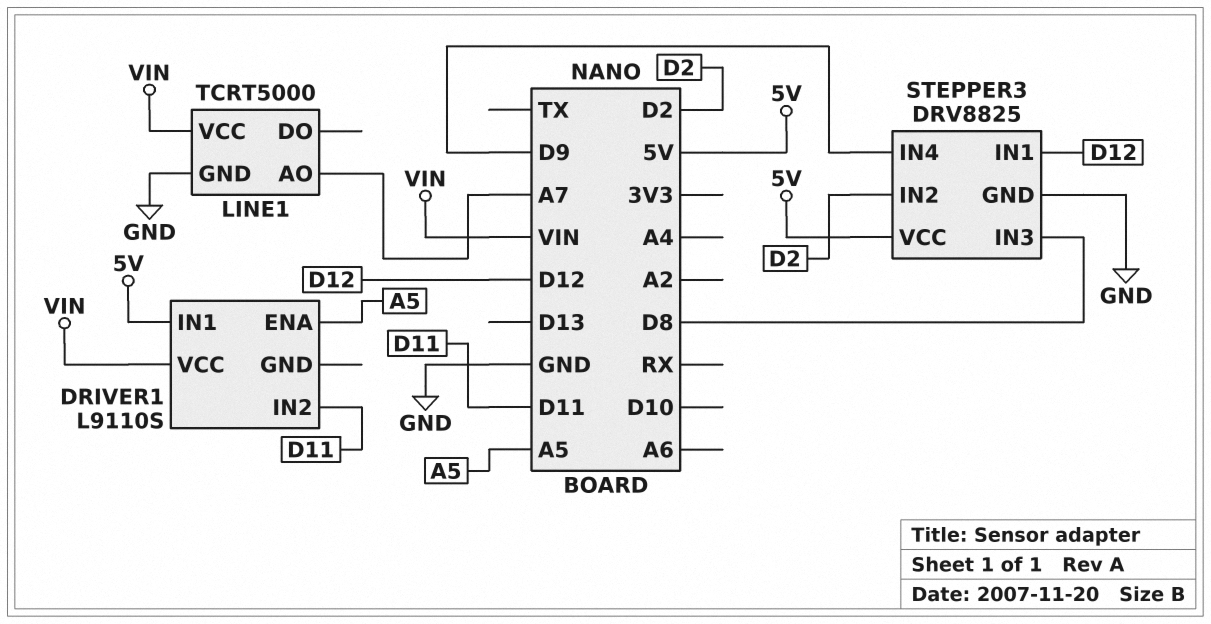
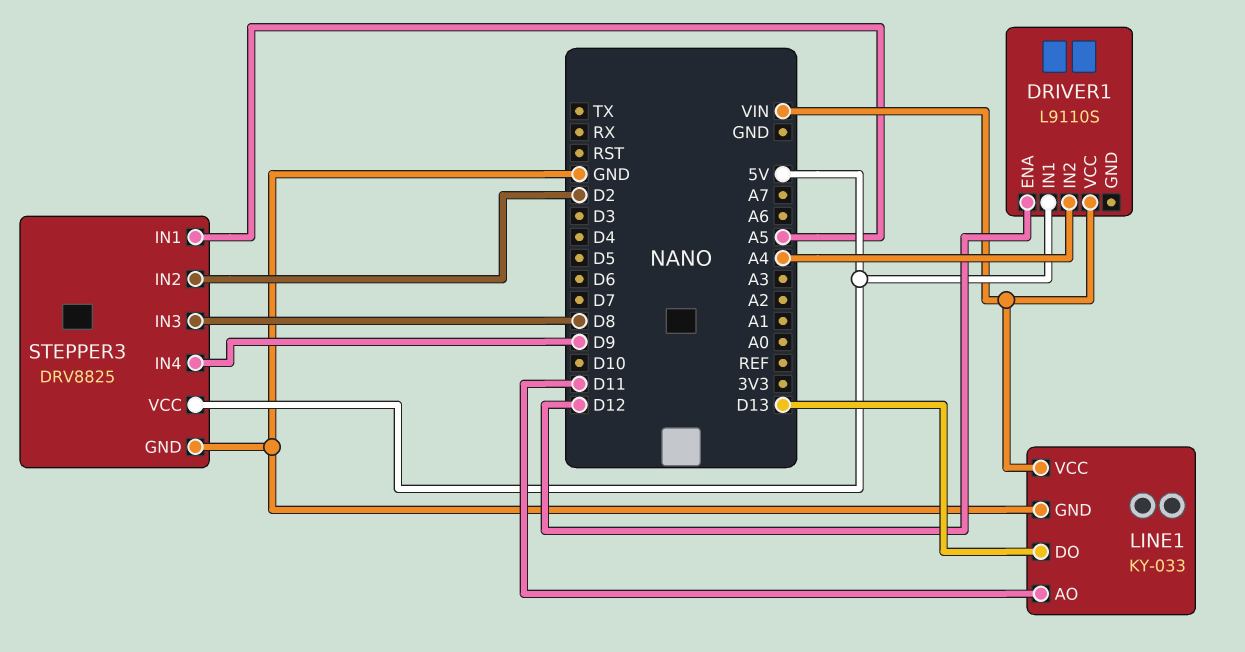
DRIVER1 pin ENA: A5 -> D12
DRIVER1 pin IN2: D11 -> A4
LINE1: TCRT5000 -> KY-033
LINE1 pin AO: A7 -> D11
LINE1 pin DO: none -> D13
STEPPER3 pin IN1: D12 -> A5

